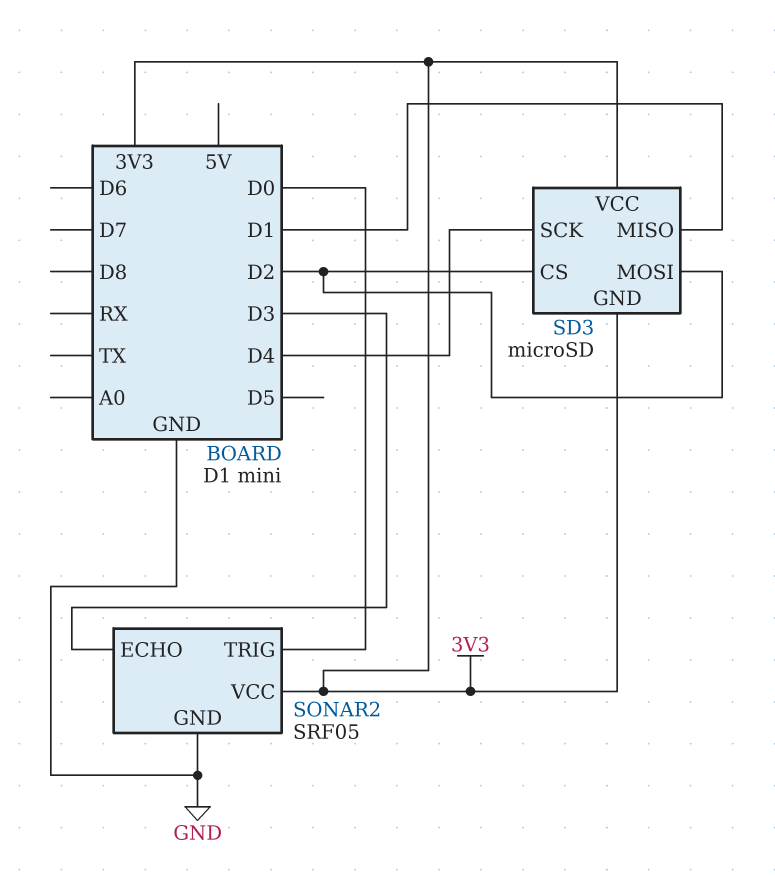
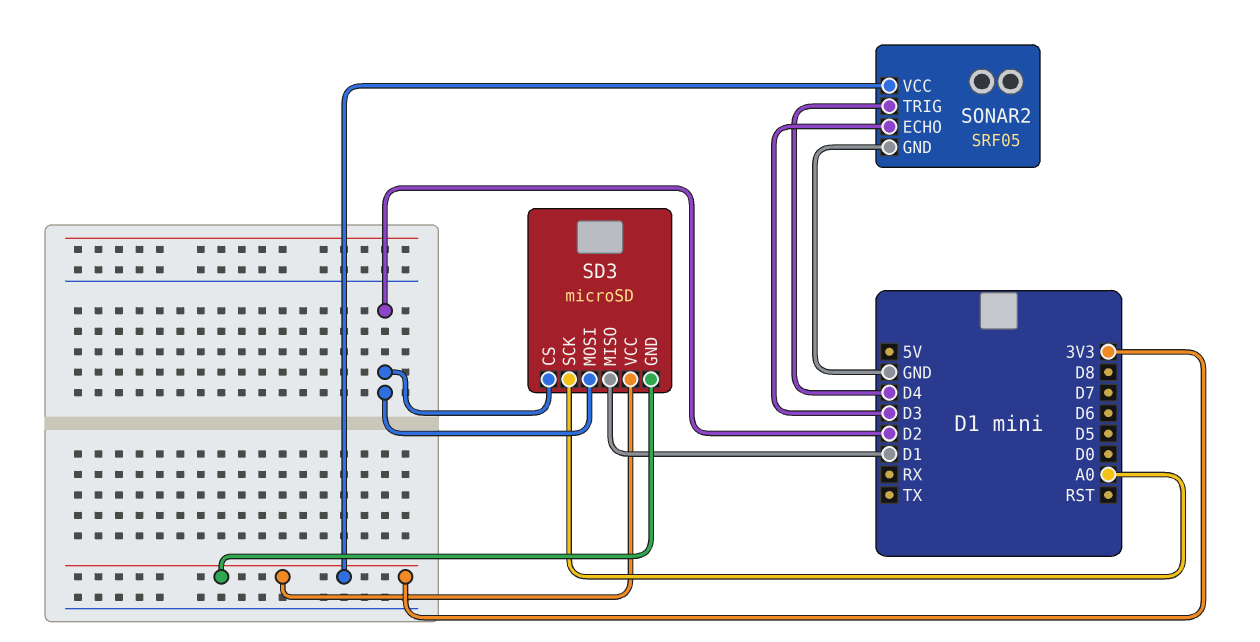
SD3 pin SCK: D4 -> A0
SONAR2 pin TRIG: D0 -> D4

